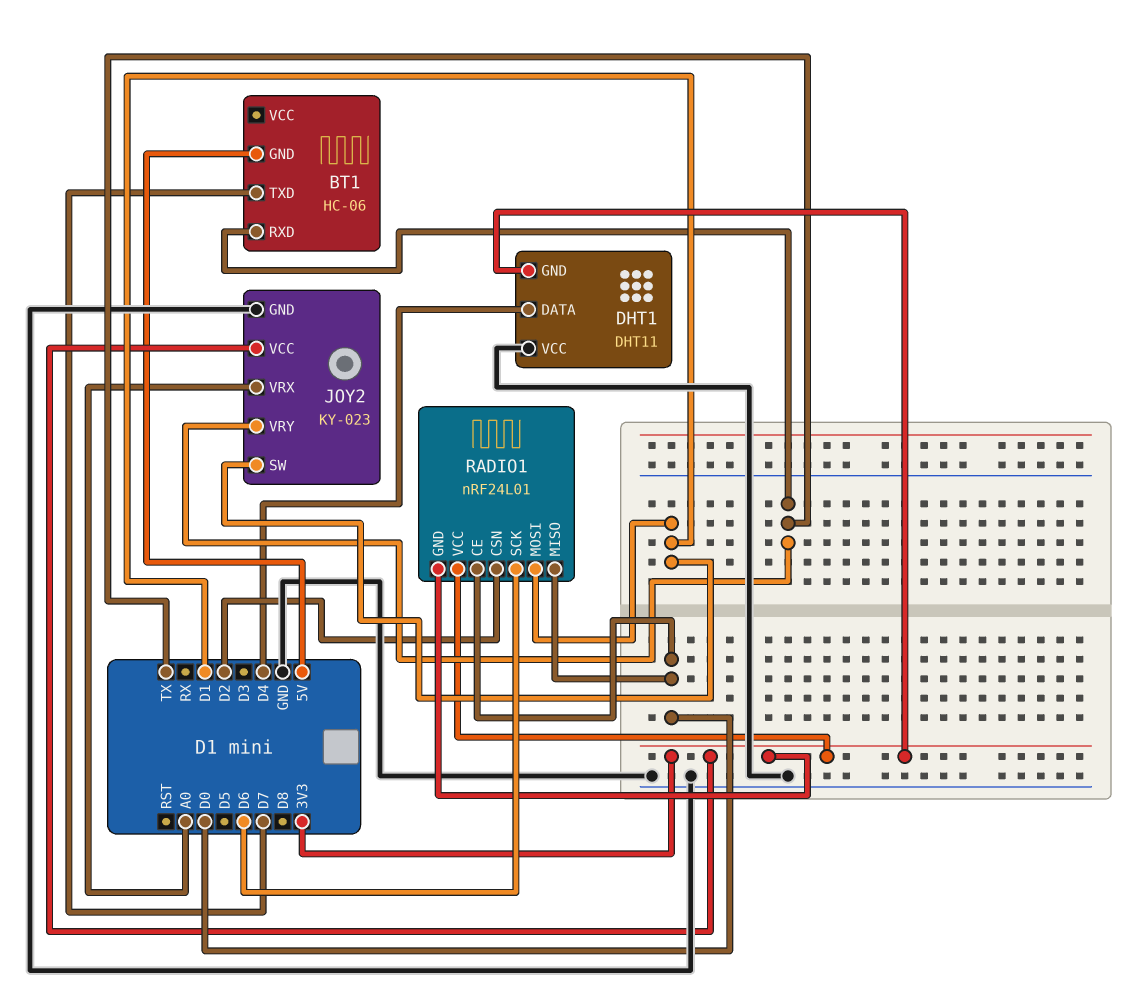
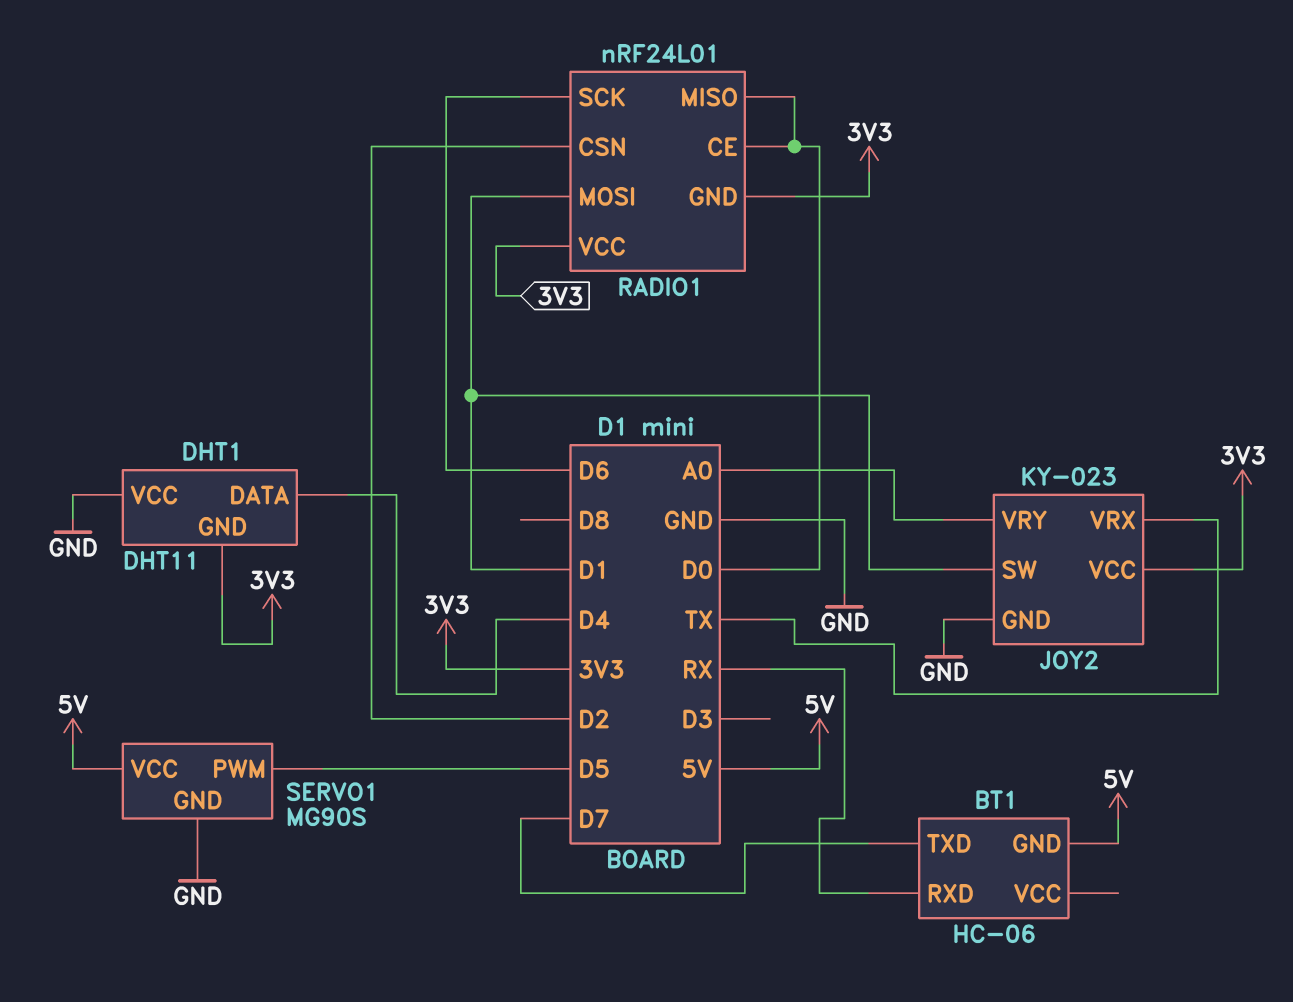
BT1 pin RXD: TX -> RX
JOY2 pin VRX: A0 -> TX
JOY2 pin VRY: TX -> A0
SERVO1: none -> MG90S
SERVO1 pin GND: none -> GND
SERVO1 pin PWM: none -> D5
SERVO1 pin VCC: none -> 5V

